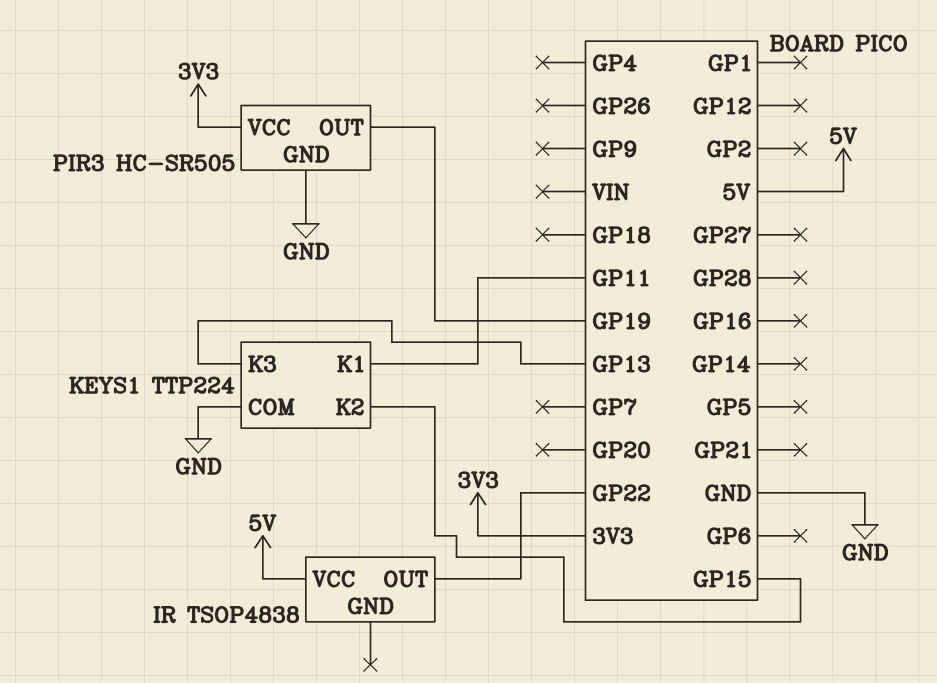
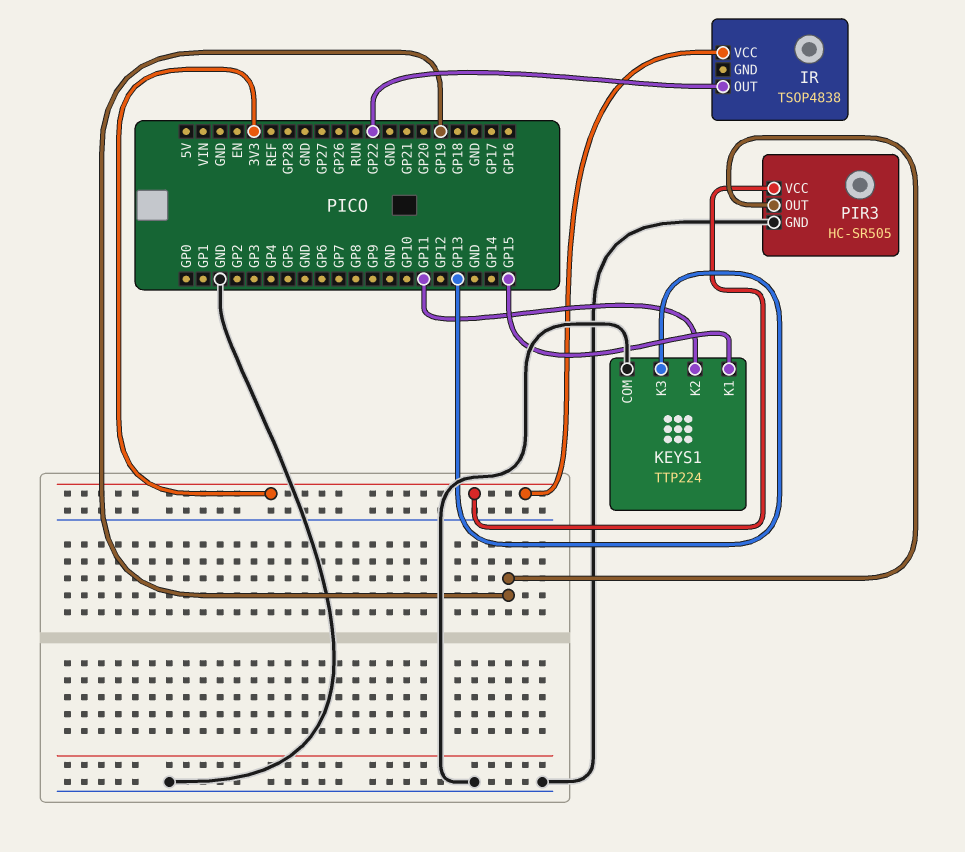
IR pin VCC: 5V -> 3V3
KEYS1 pin K1: GP11 -> GP15
KEYS1 pin K2: GP15 -> GP11

